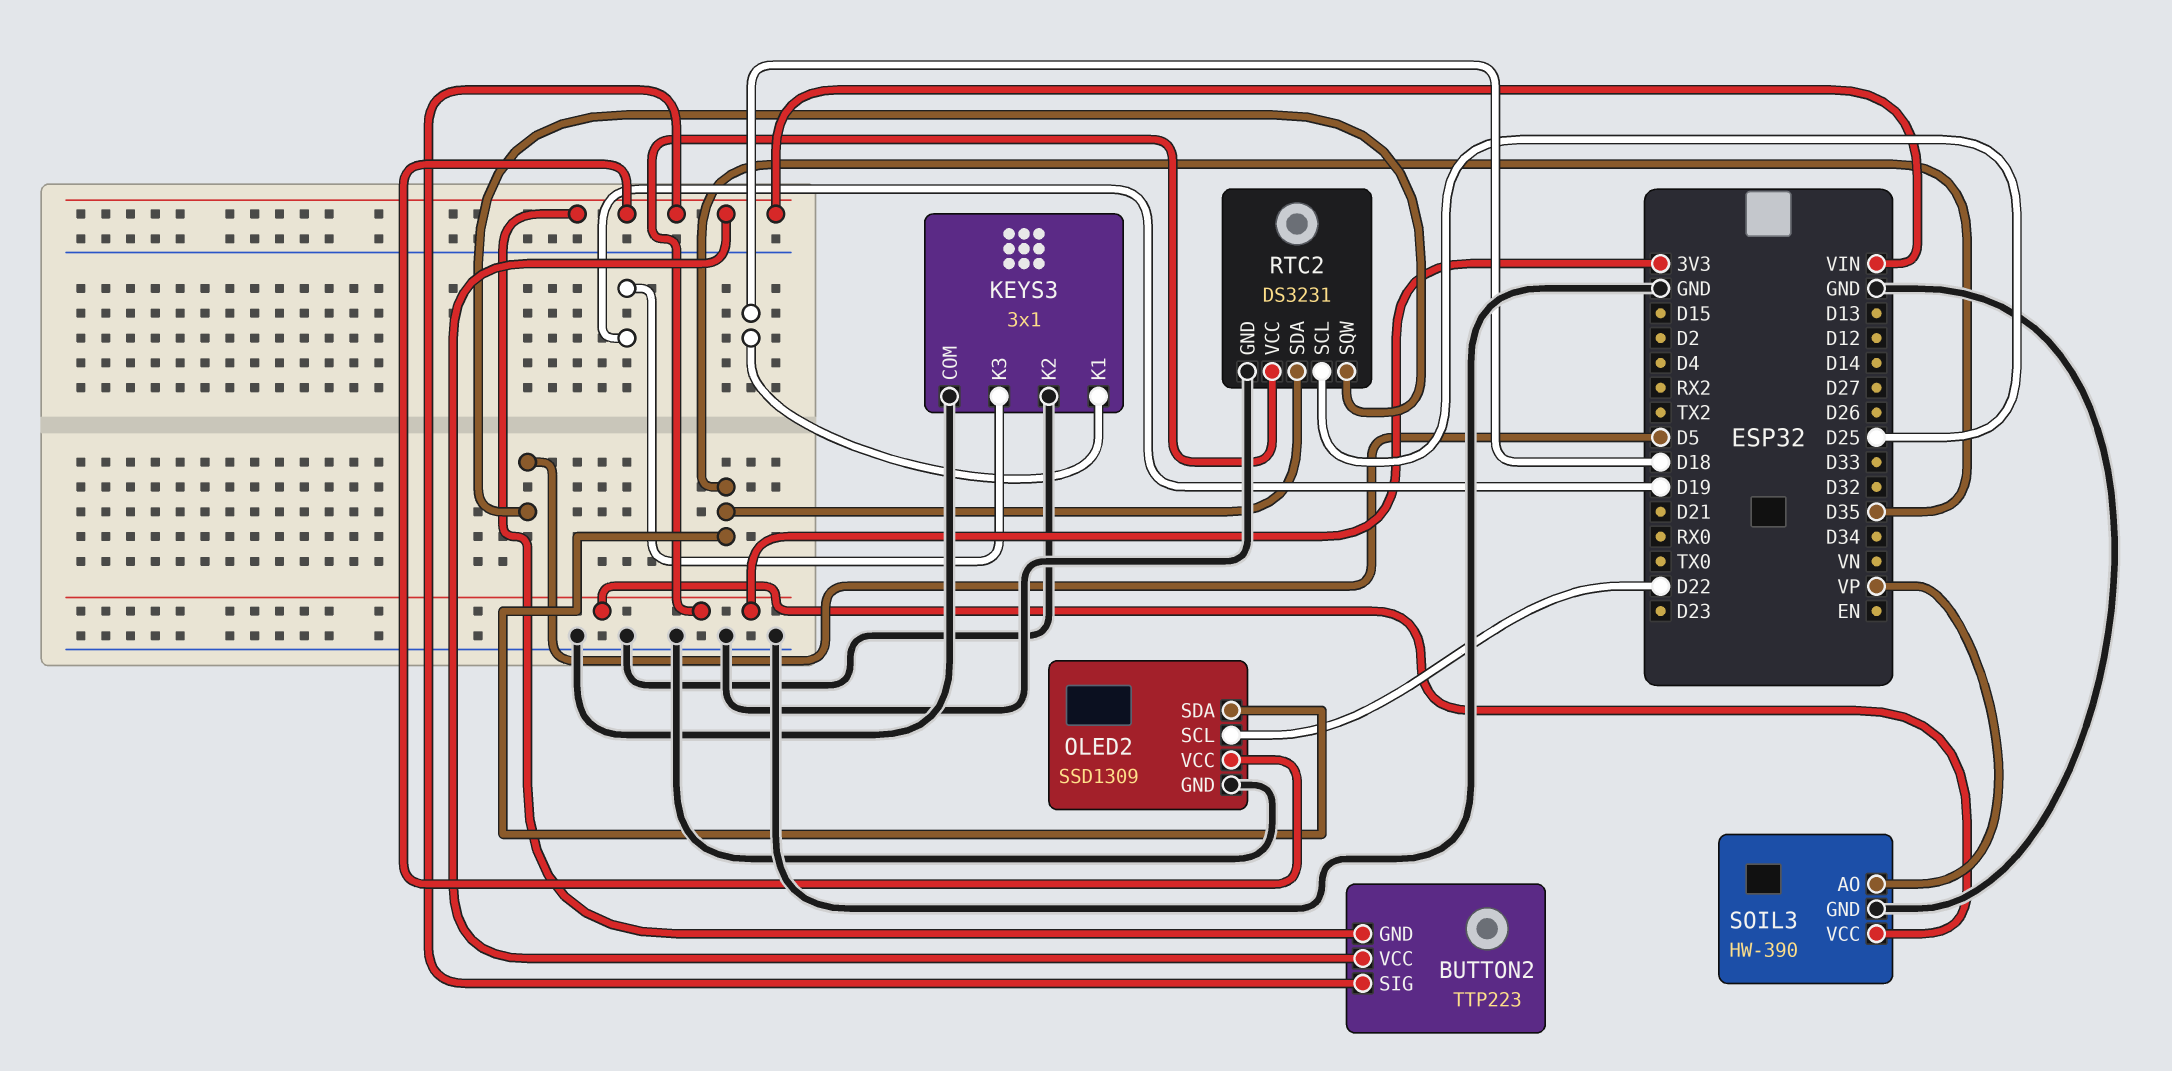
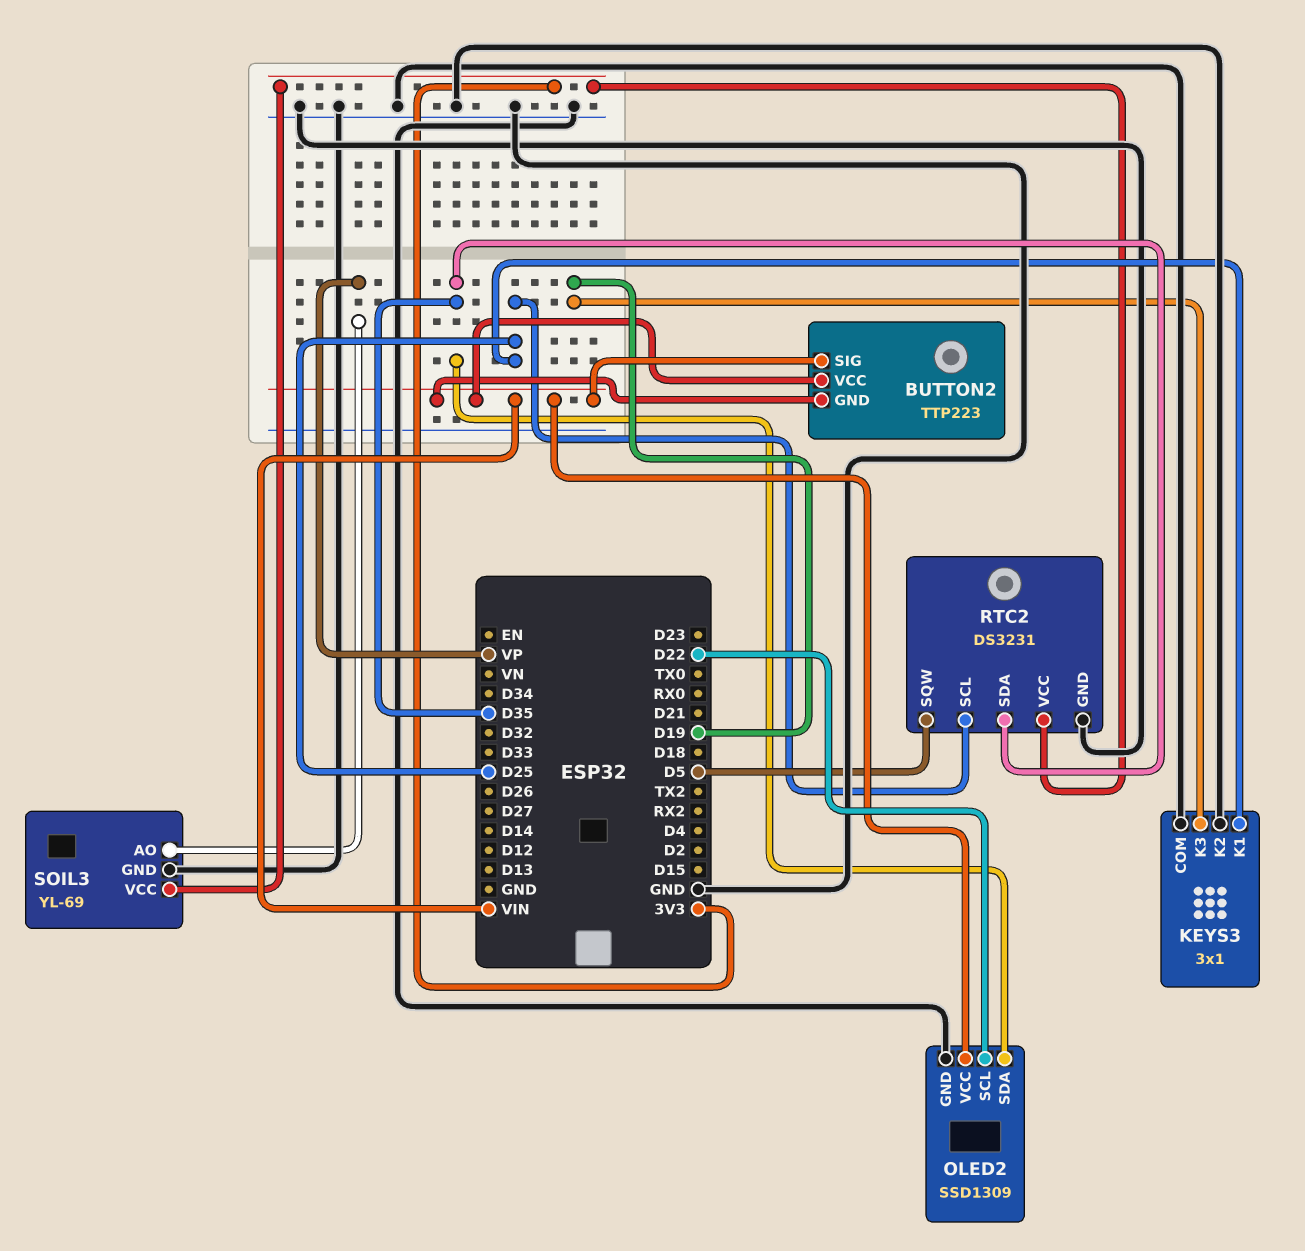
KEYS3 pin K1: D18 -> D25
SOIL3: HW-390 -> YL-69

